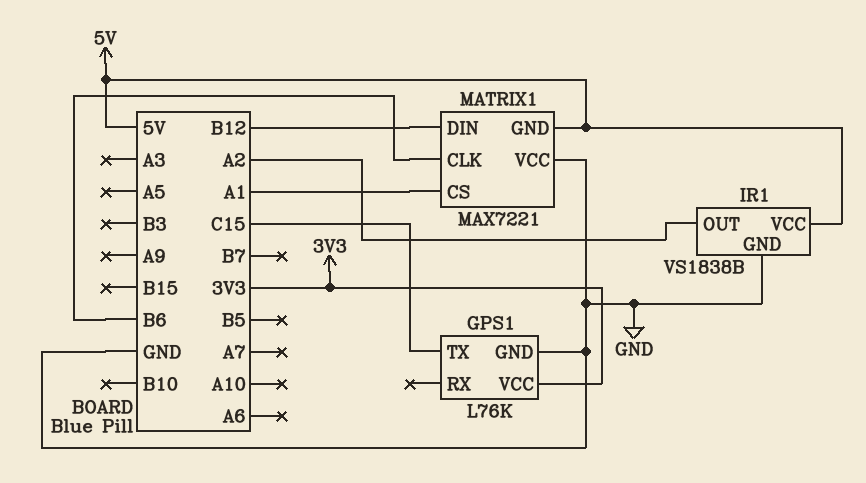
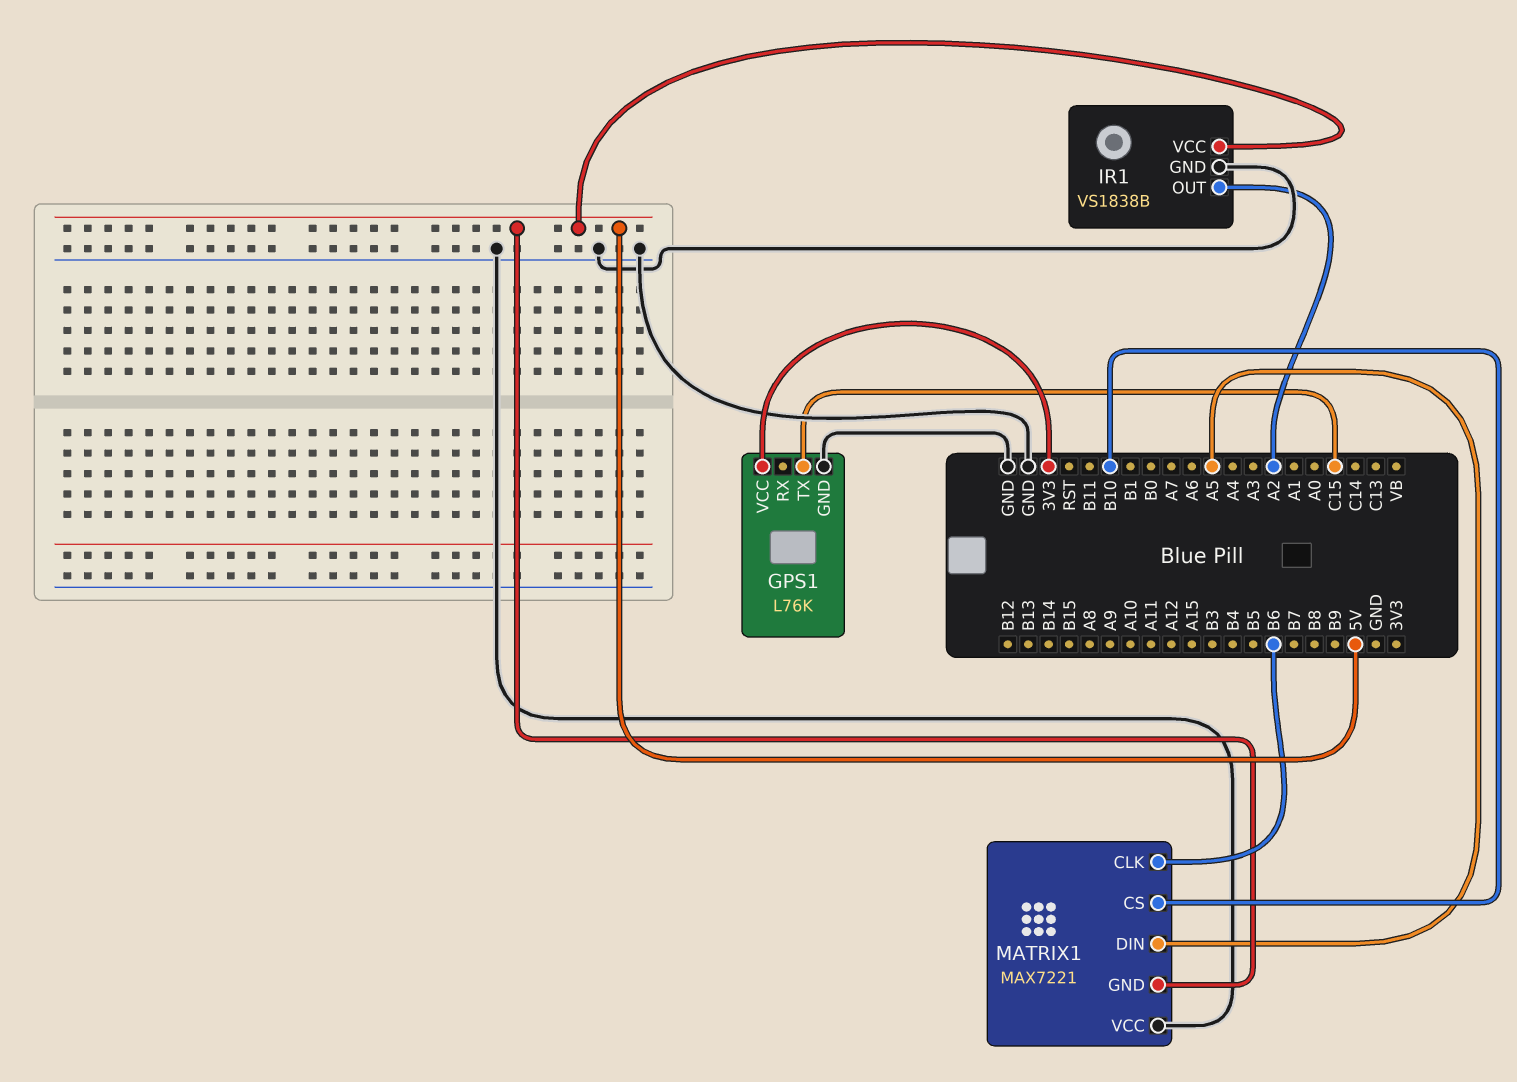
MATRIX1 pin CS: A1 -> B10
MATRIX1 pin DIN: B12 -> A5

